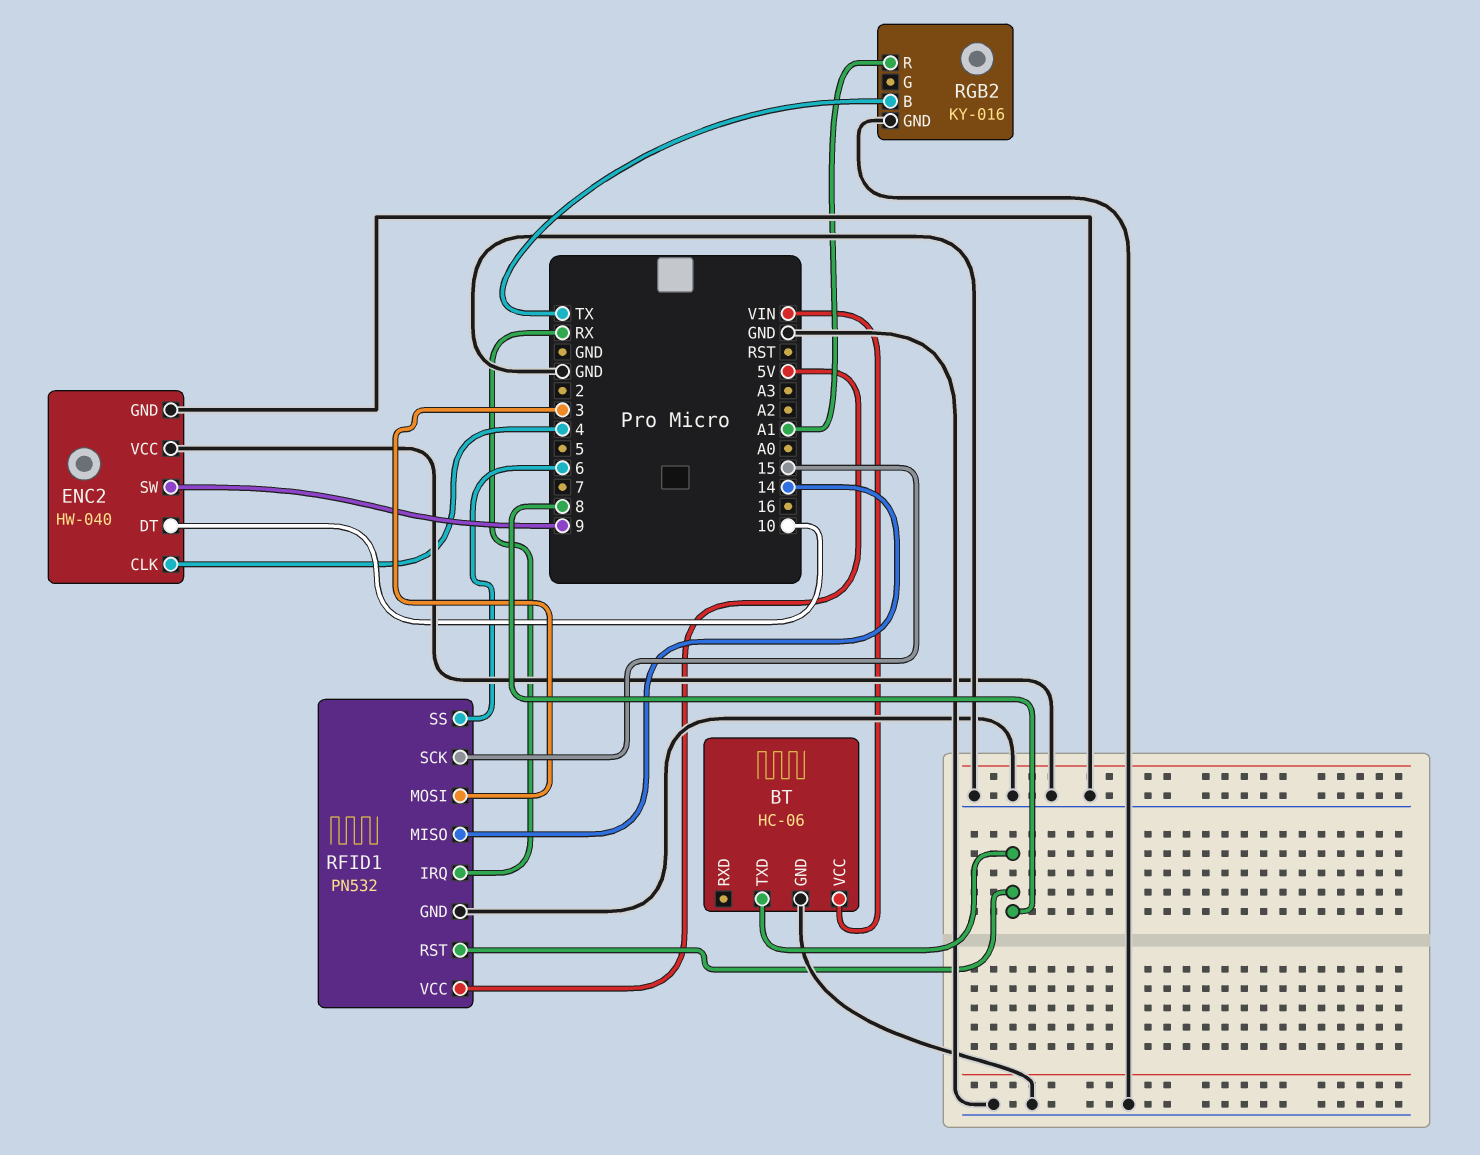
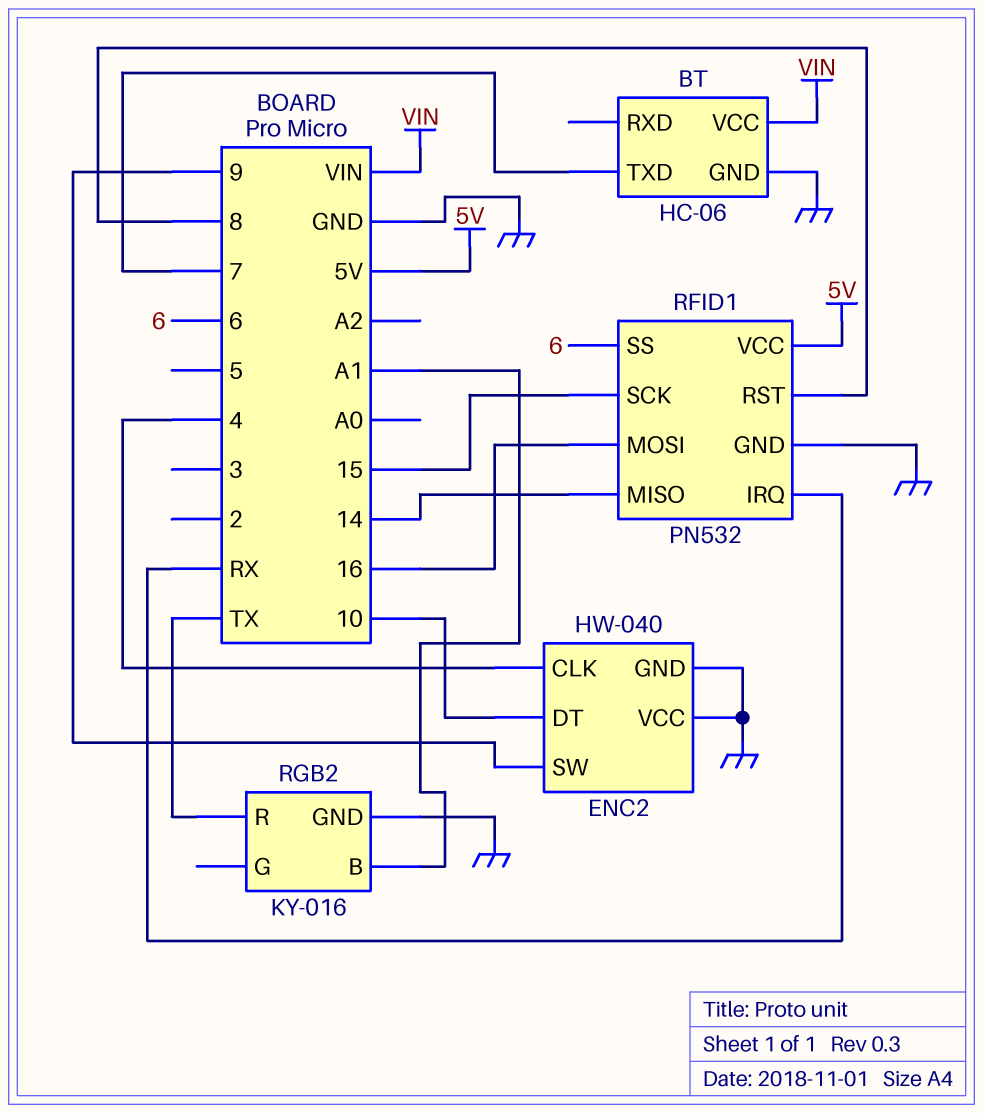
BT pin TXD: 8 -> 7
RFID1 pin MOSI: 3 -> 16
RGB2 pin B: TX -> A1
RGB2 pin R: A1 -> TX

